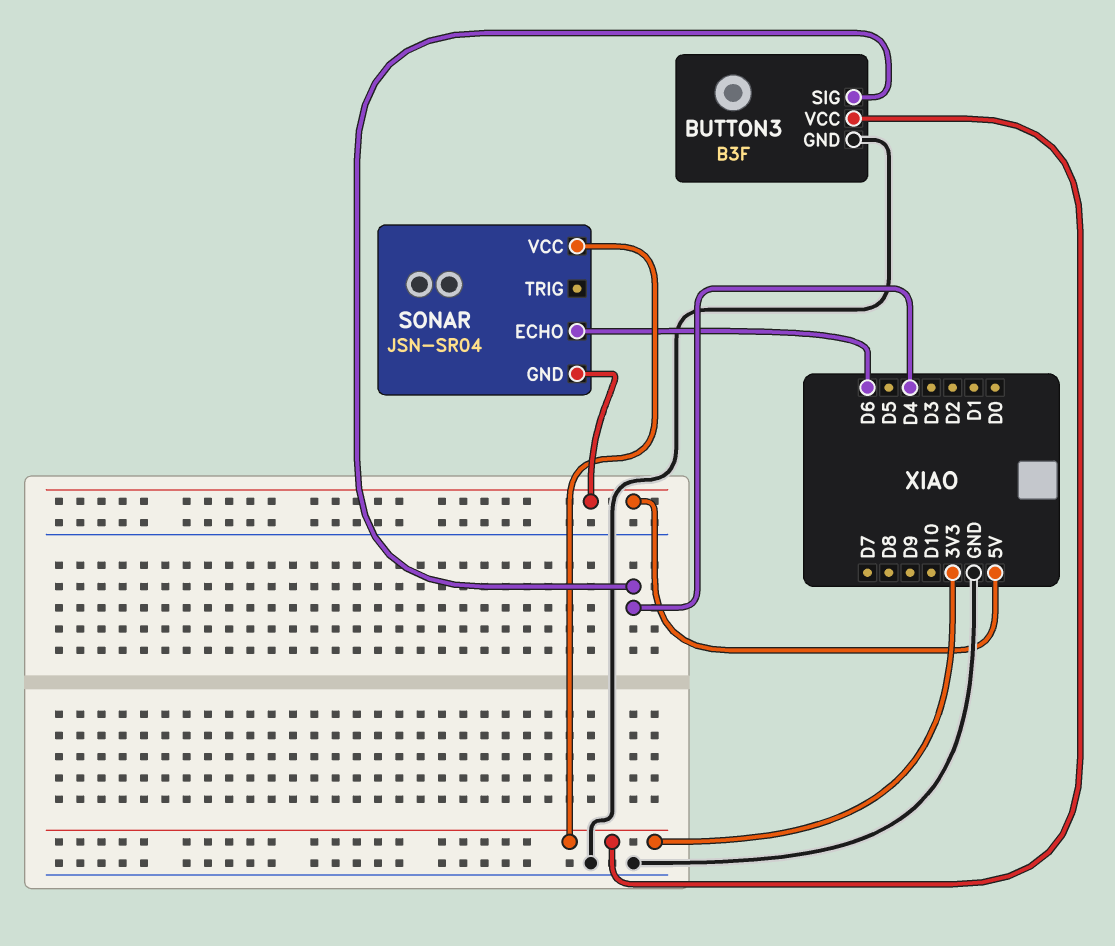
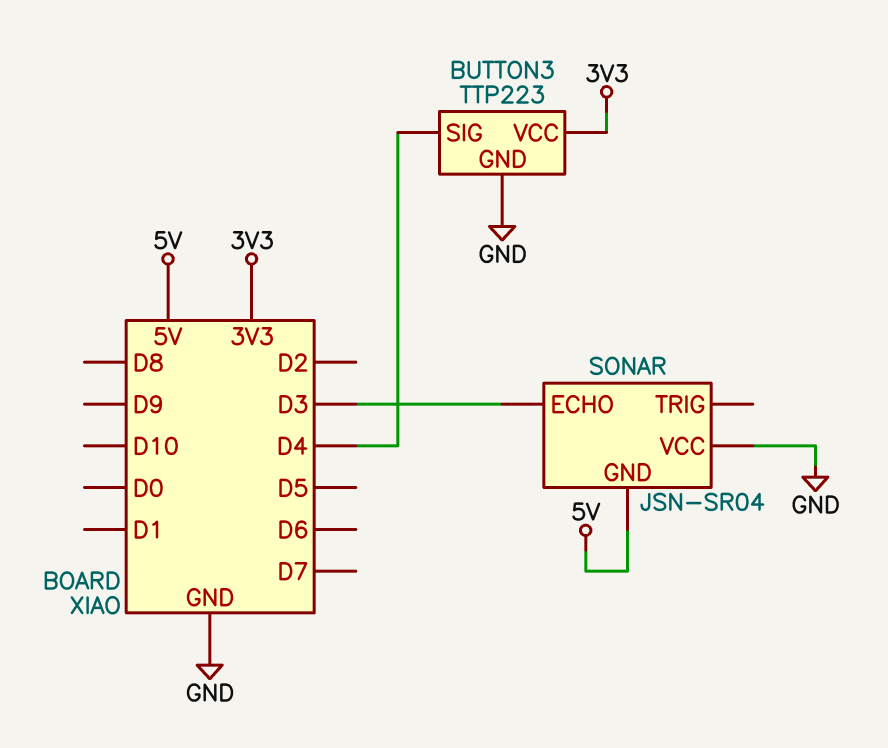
BUTTON3: B3F -> TTP223
SONAR pin ECHO: D6 -> D3
SONAR pin VCC: 3V3 -> GND

